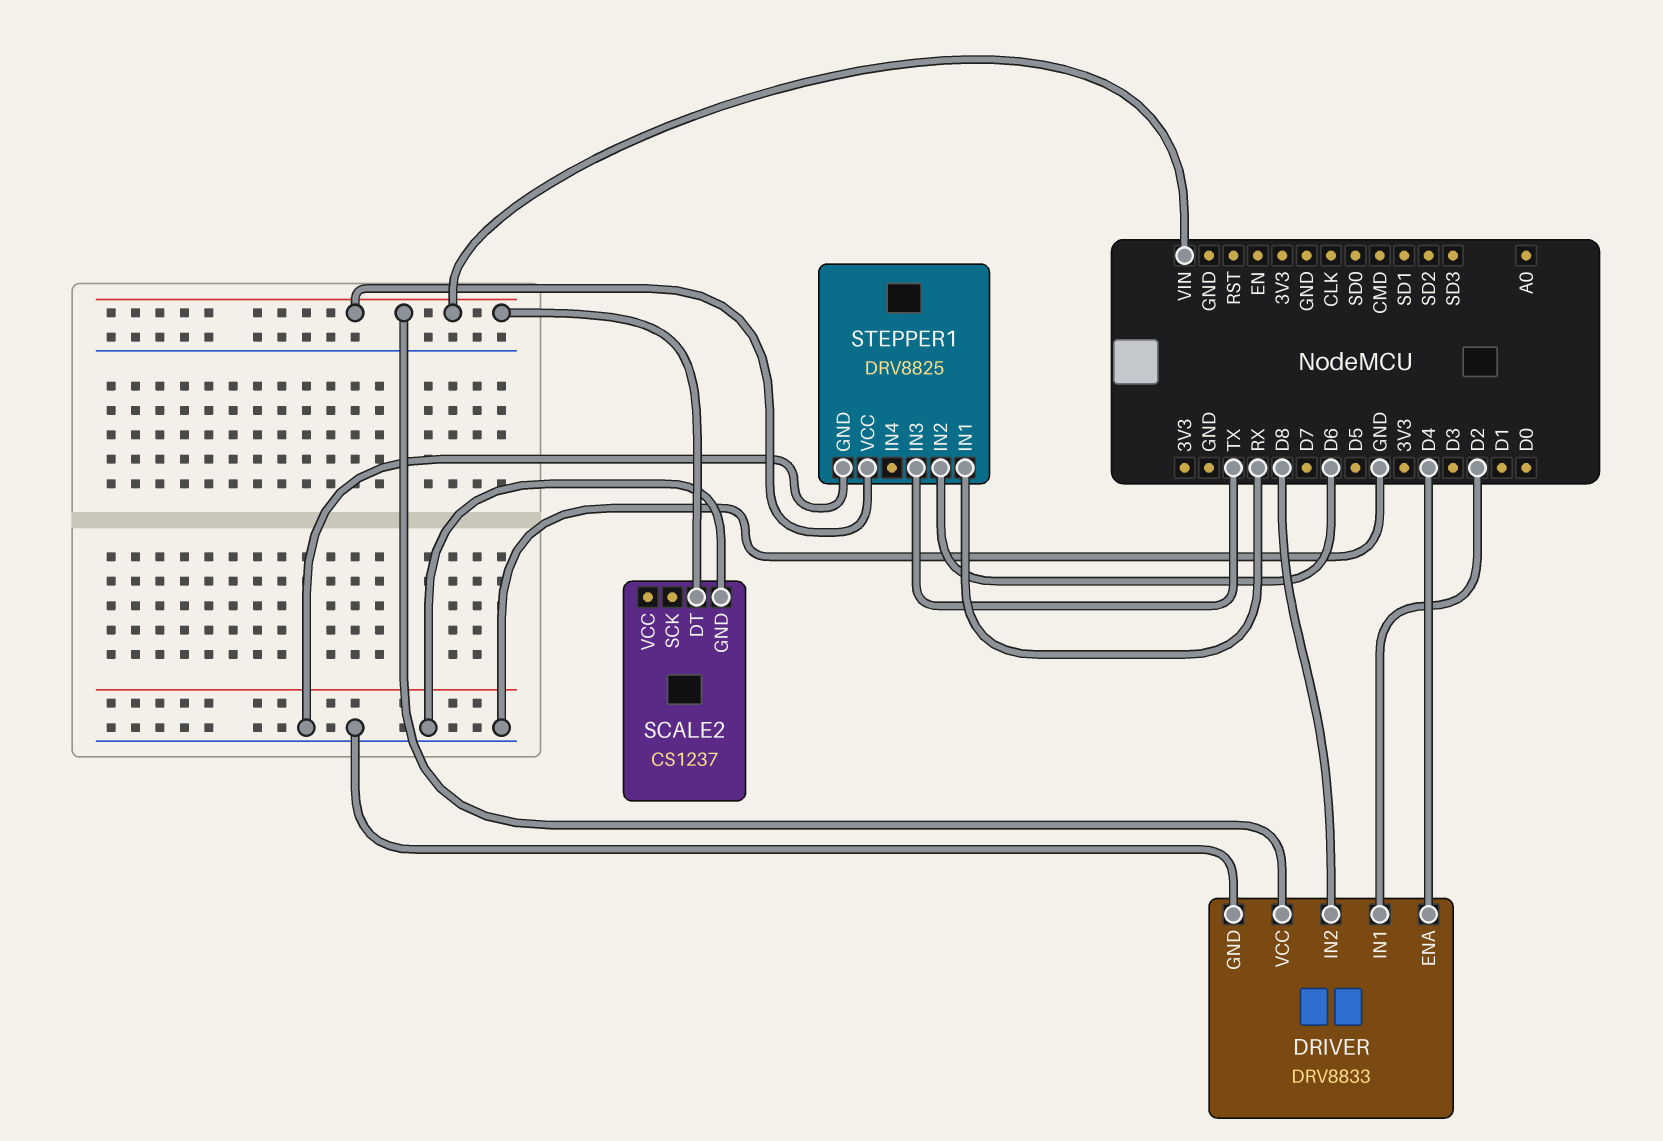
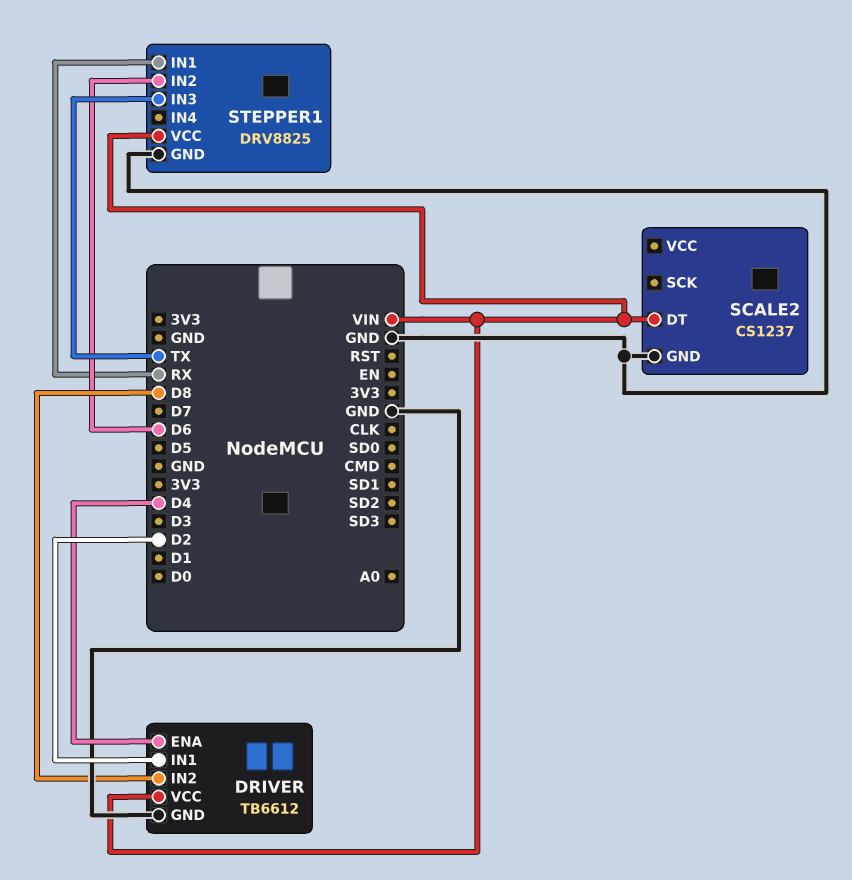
DRIVER: DRV8833 -> TB6612

